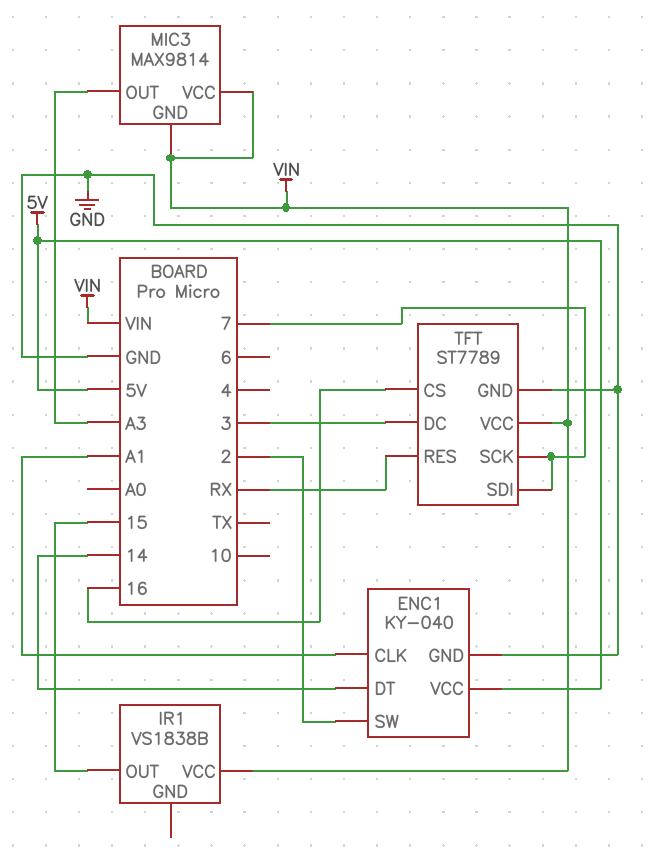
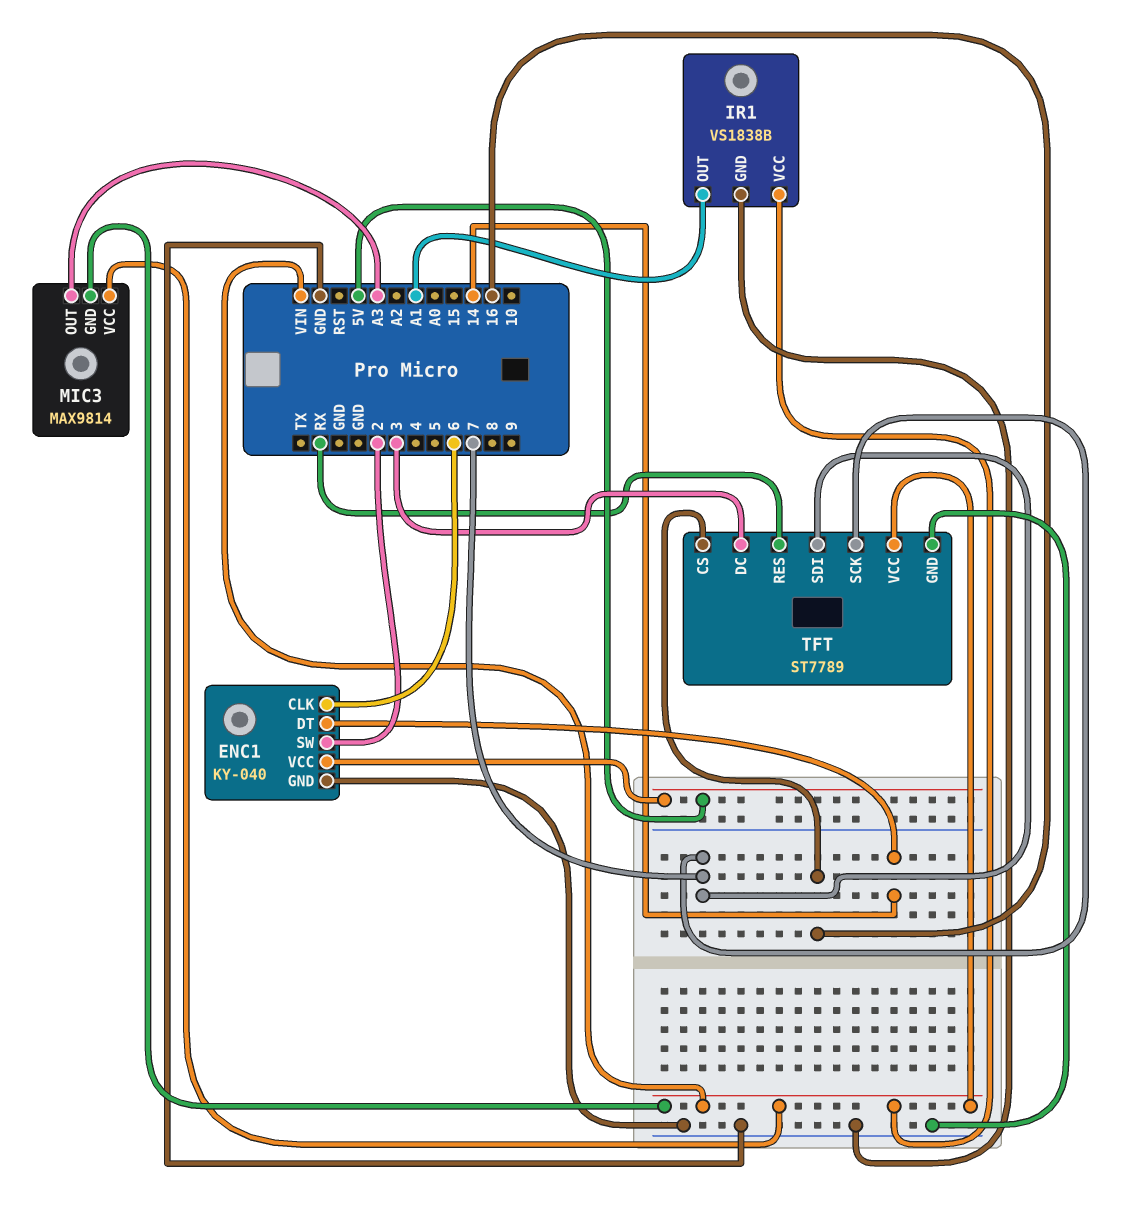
ENC1 pin CLK: A1 -> 6
IR1 pin GND: none -> GND
IR1 pin OUT: 15 -> A1

